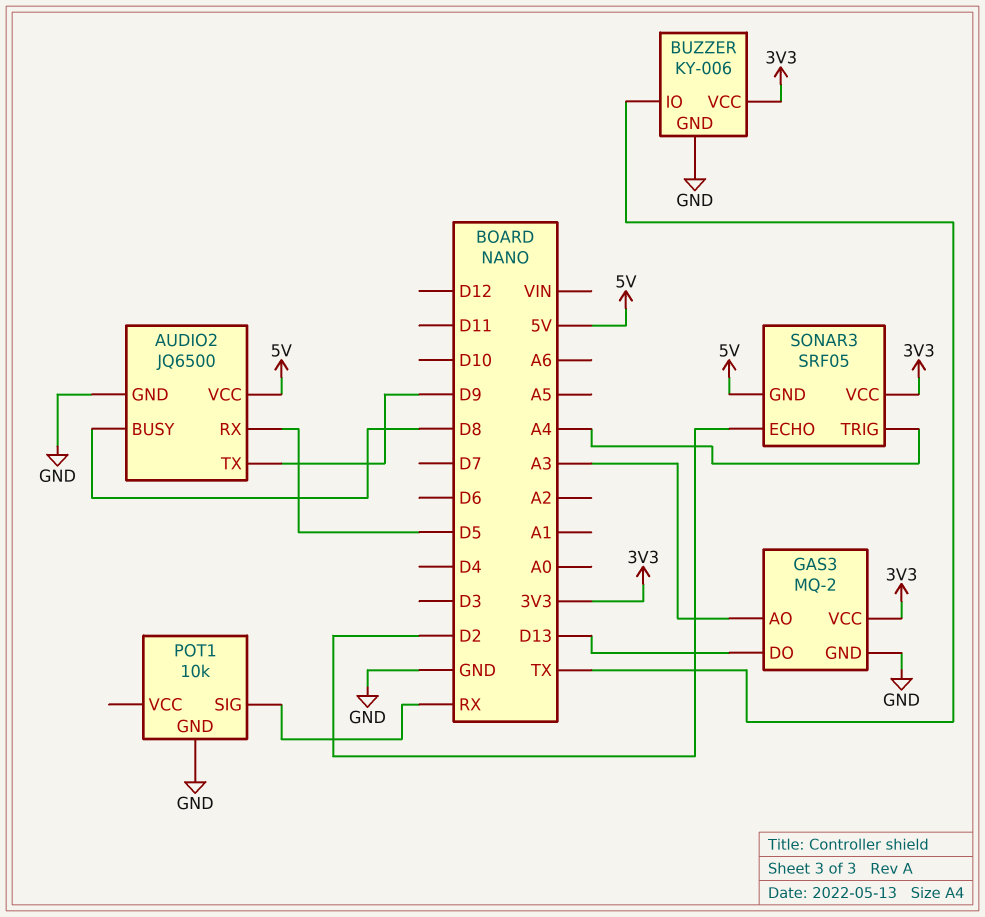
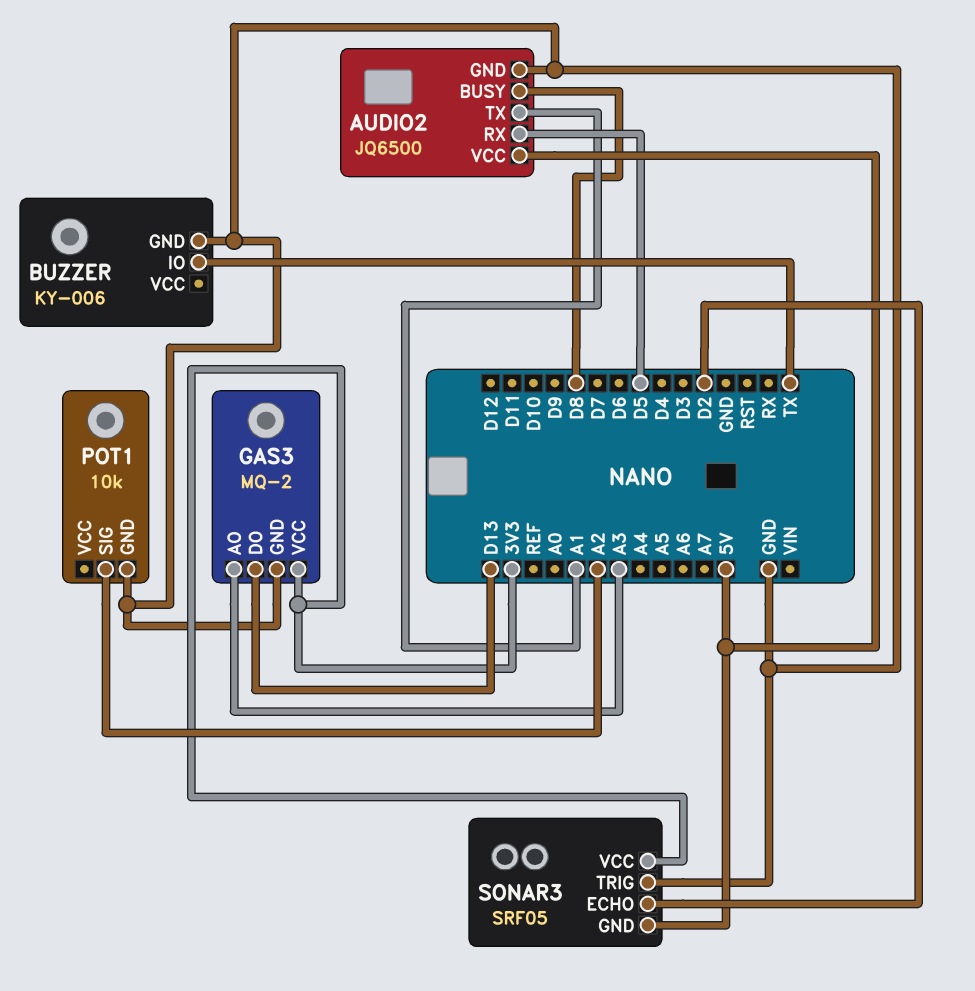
AUDIO2 pin TX: D9 -> A1
BUZZER pin VCC: 3V3 -> none
POT1 pin SIG: RX -> A2
SONAR3 pin TRIG: A4 -> GND

